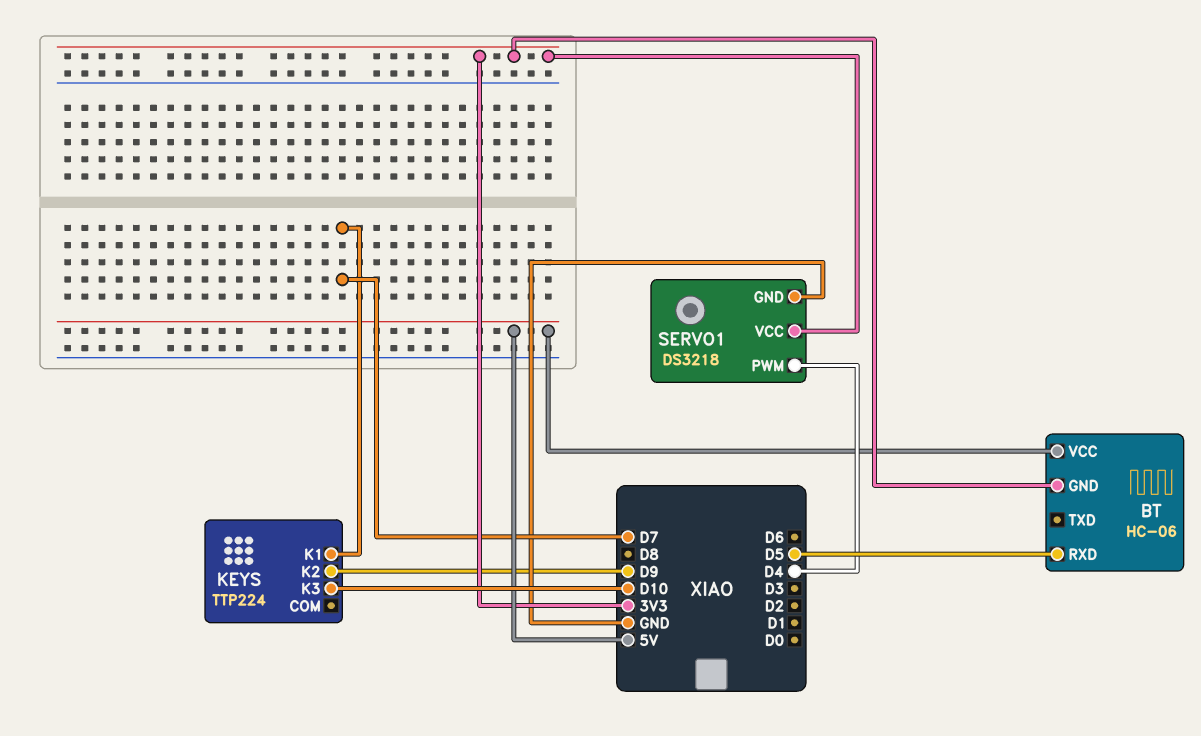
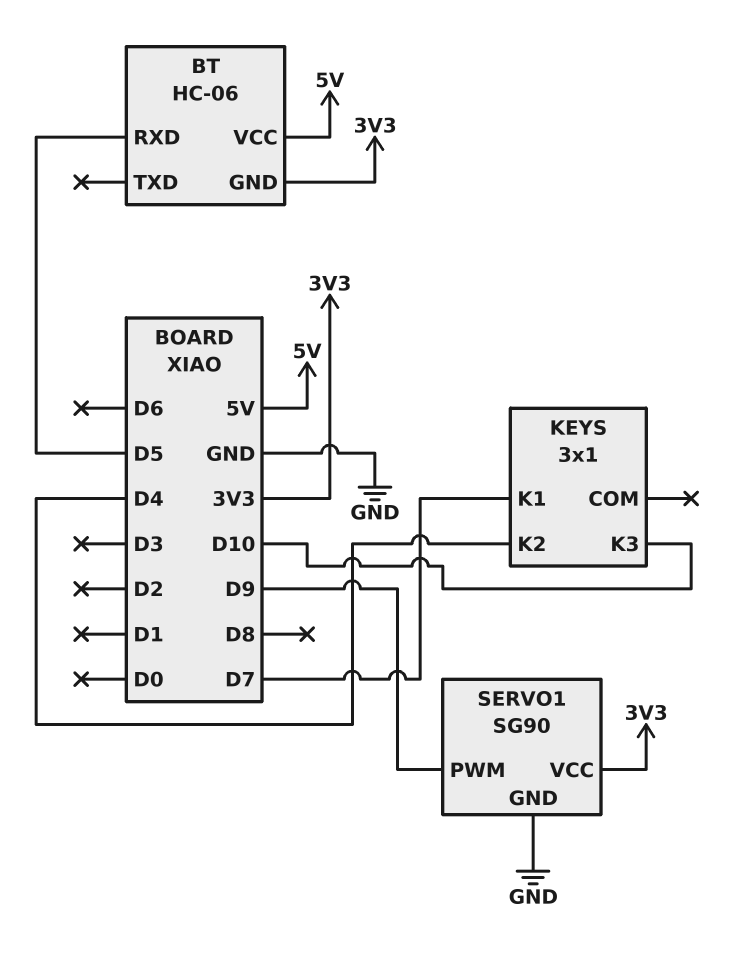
KEYS: TTP224 -> 3x1
KEYS pin K2: D9 -> D4
SERVO1: DS3218 -> SG90
SERVO1 pin PWM: D4 -> D9

